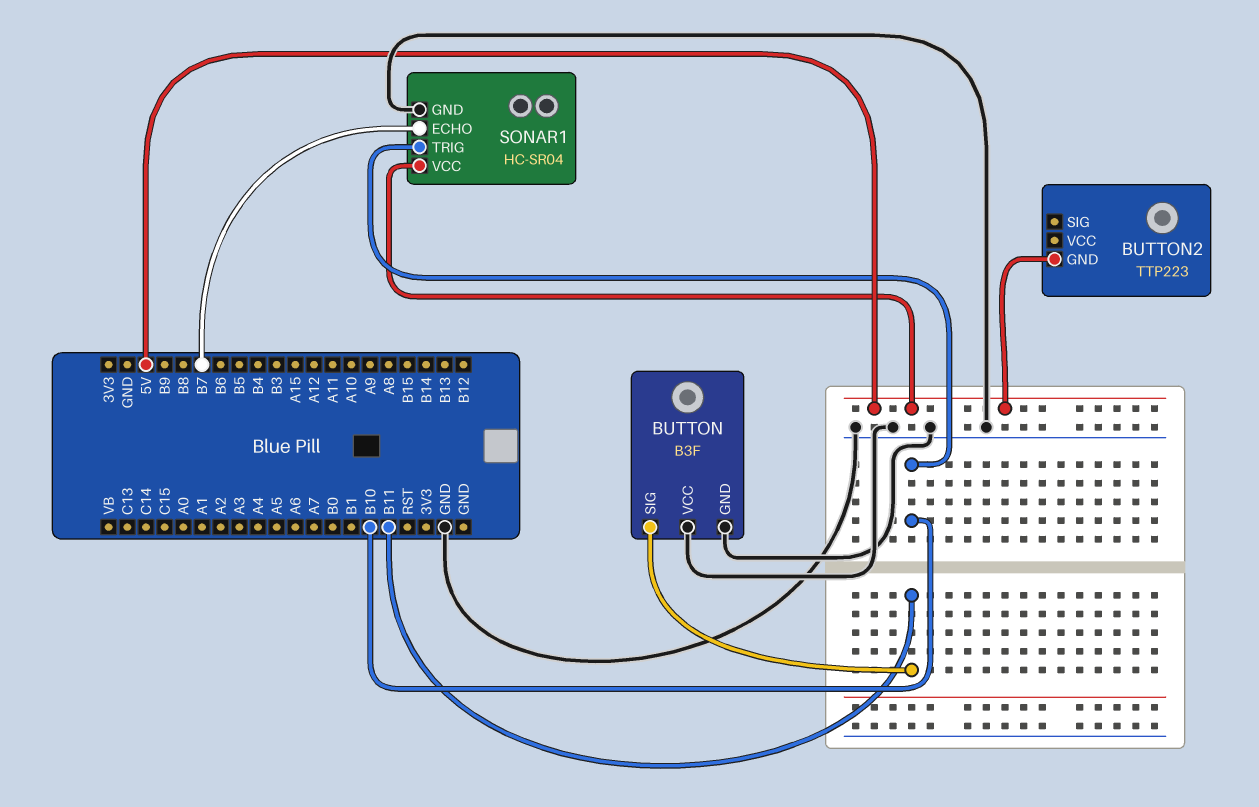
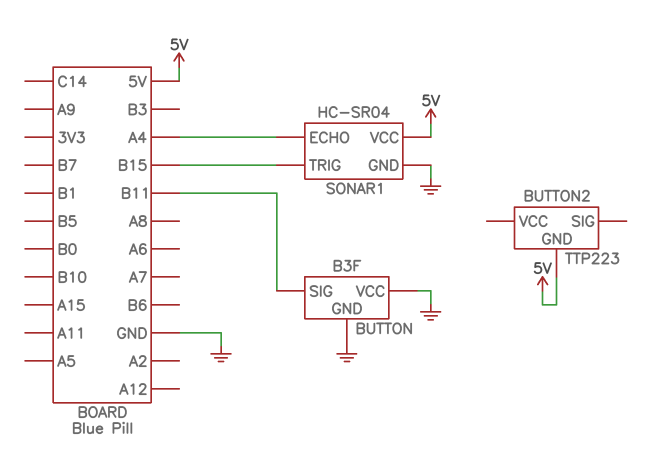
SONAR1 pin ECHO: B7 -> A4
SONAR1 pin TRIG: B10 -> B15

